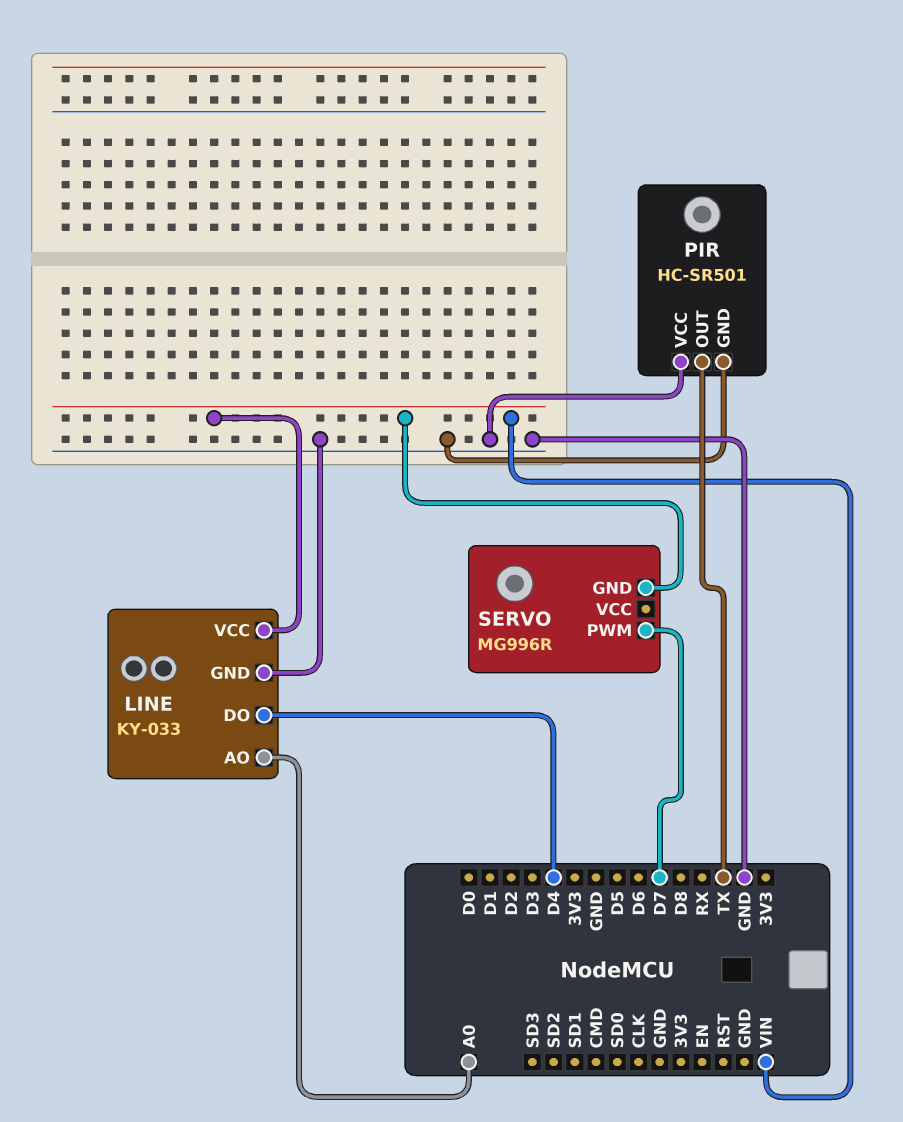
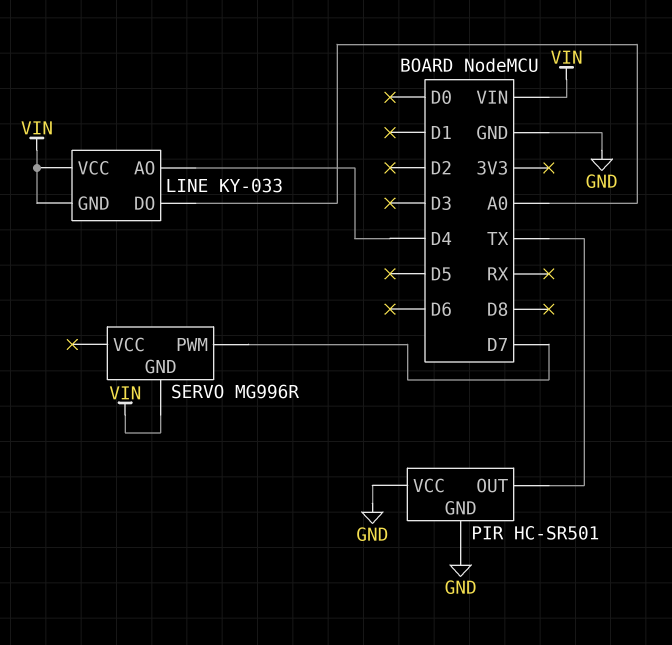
LINE pin AO: A0 -> D4
LINE pin DO: D4 -> A0
LINE pin GND: GND -> VIN

